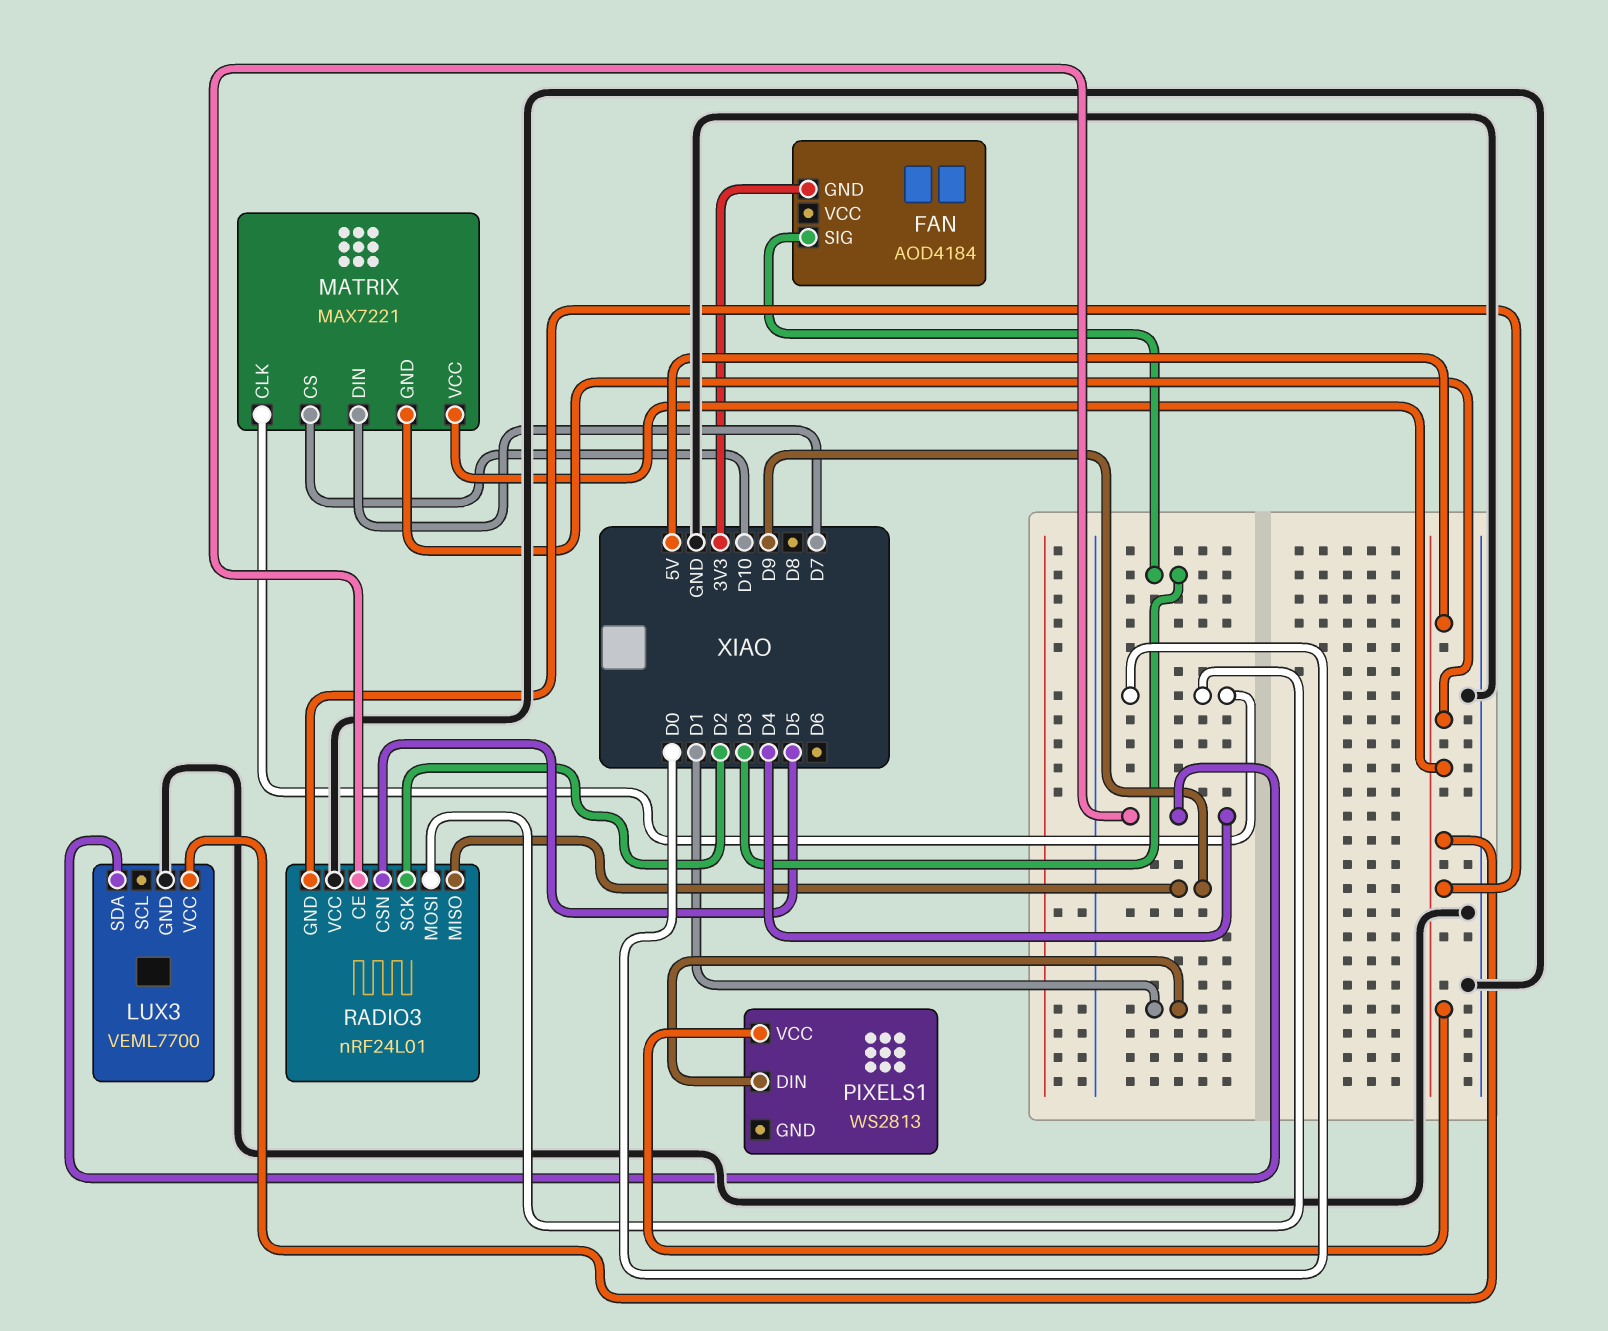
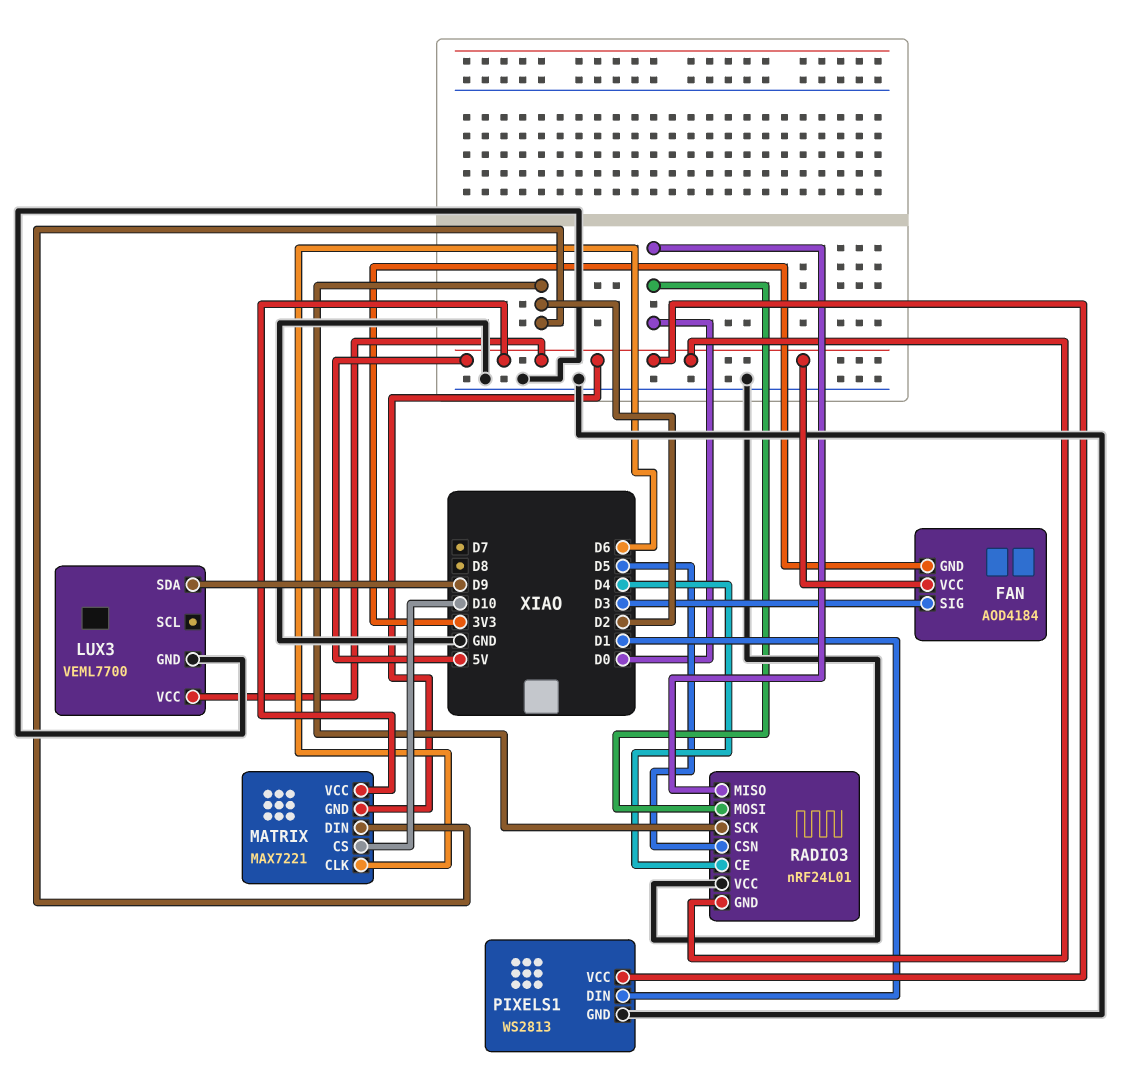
FAN pin VCC: none -> 5V
LUX3 pin SDA: D4 -> D9
MATRIX pin CLK: D0 -> D6
MATRIX pin DIN: D7 -> D2
PIXELS1 pin GND: none -> GND
RADIO3 pin MISO: D9 -> D0

